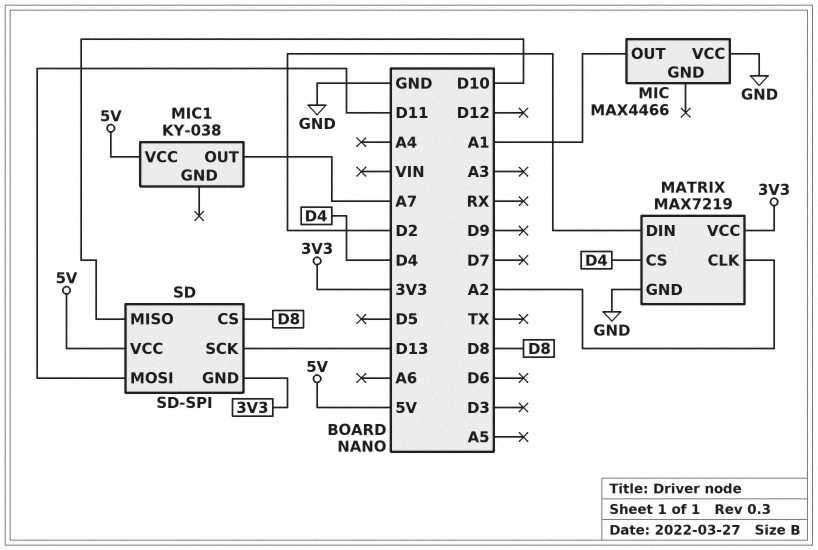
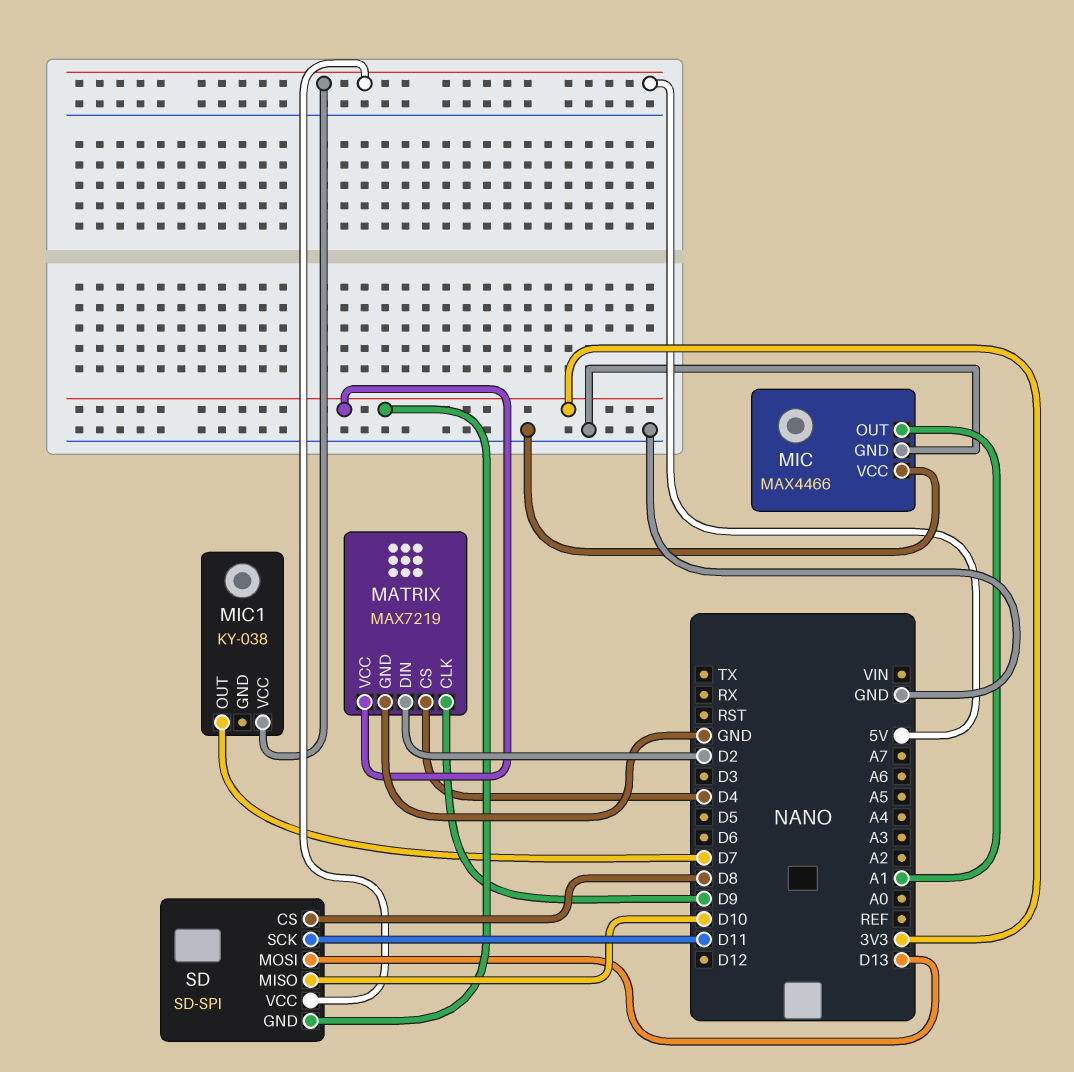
MATRIX pin CLK: A2 -> D9
MIC pin GND: none -> GND
MIC1 pin OUT: A7 -> D7
SD pin MOSI: D11 -> D13
SD pin SCK: D13 -> D11

